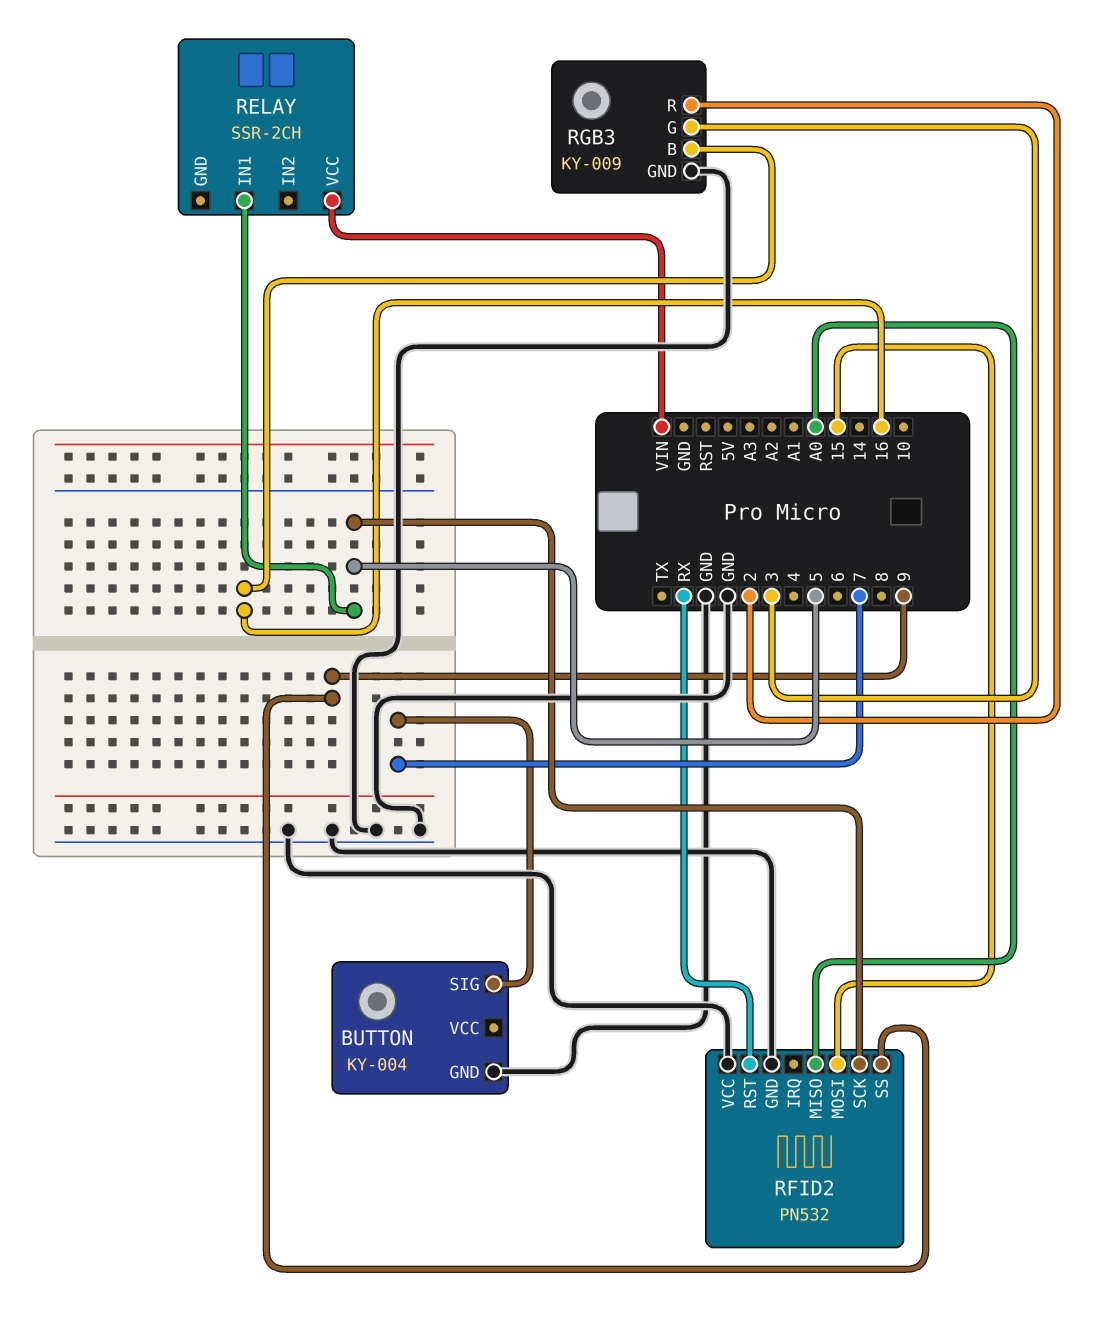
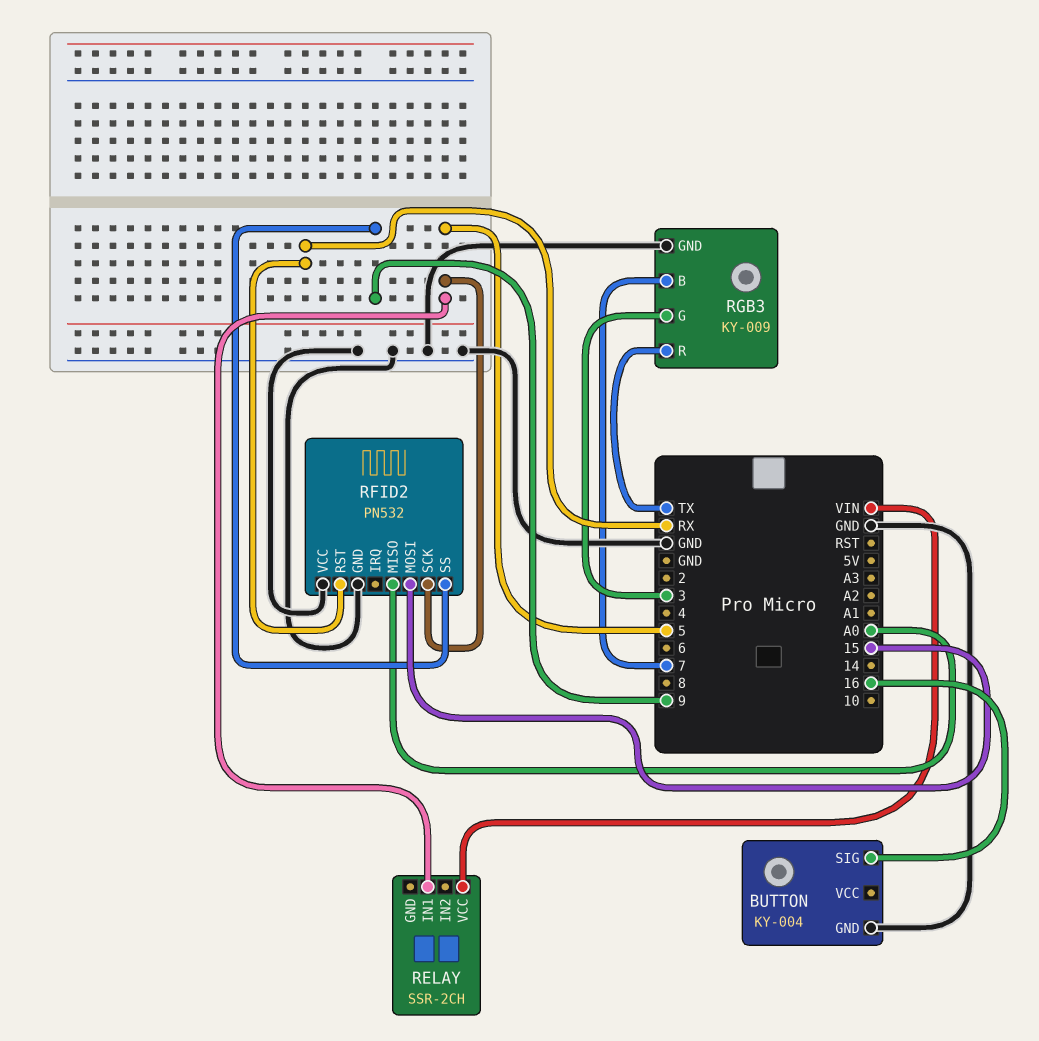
BUTTON pin SIG: 7 -> 16
RGB3 pin B: 16 -> 7
RGB3 pin R: 2 -> TX

